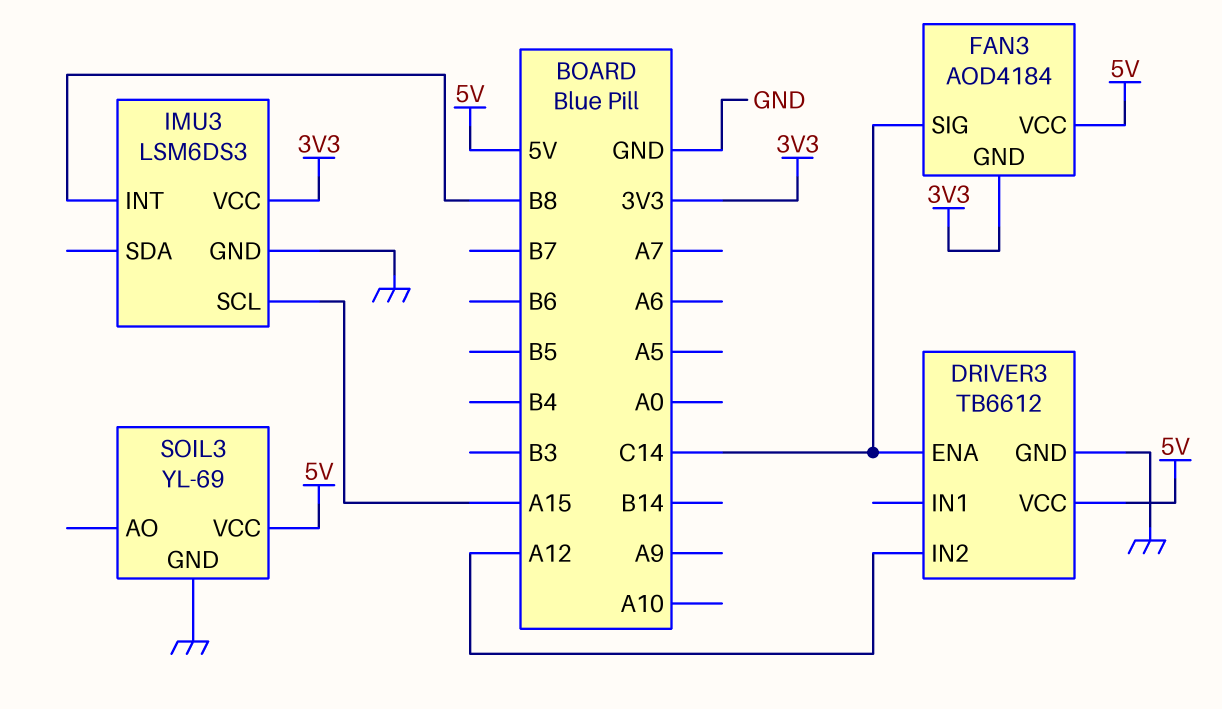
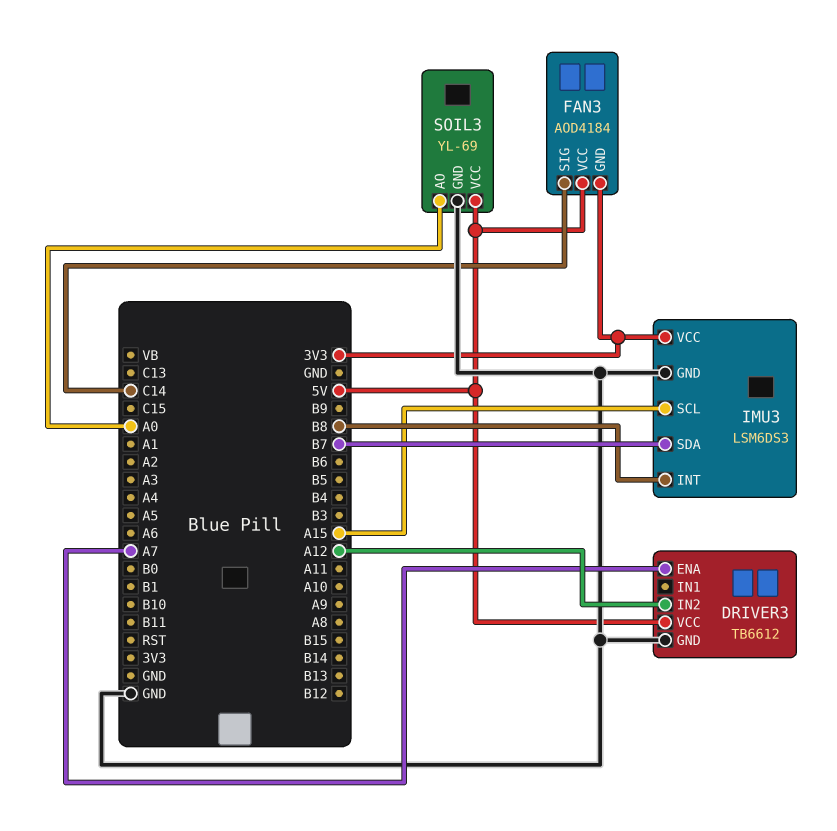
DRIVER3 pin ENA: C14 -> A7
IMU3 pin SDA: none -> B7
SOIL3 pin AO: none -> A0

